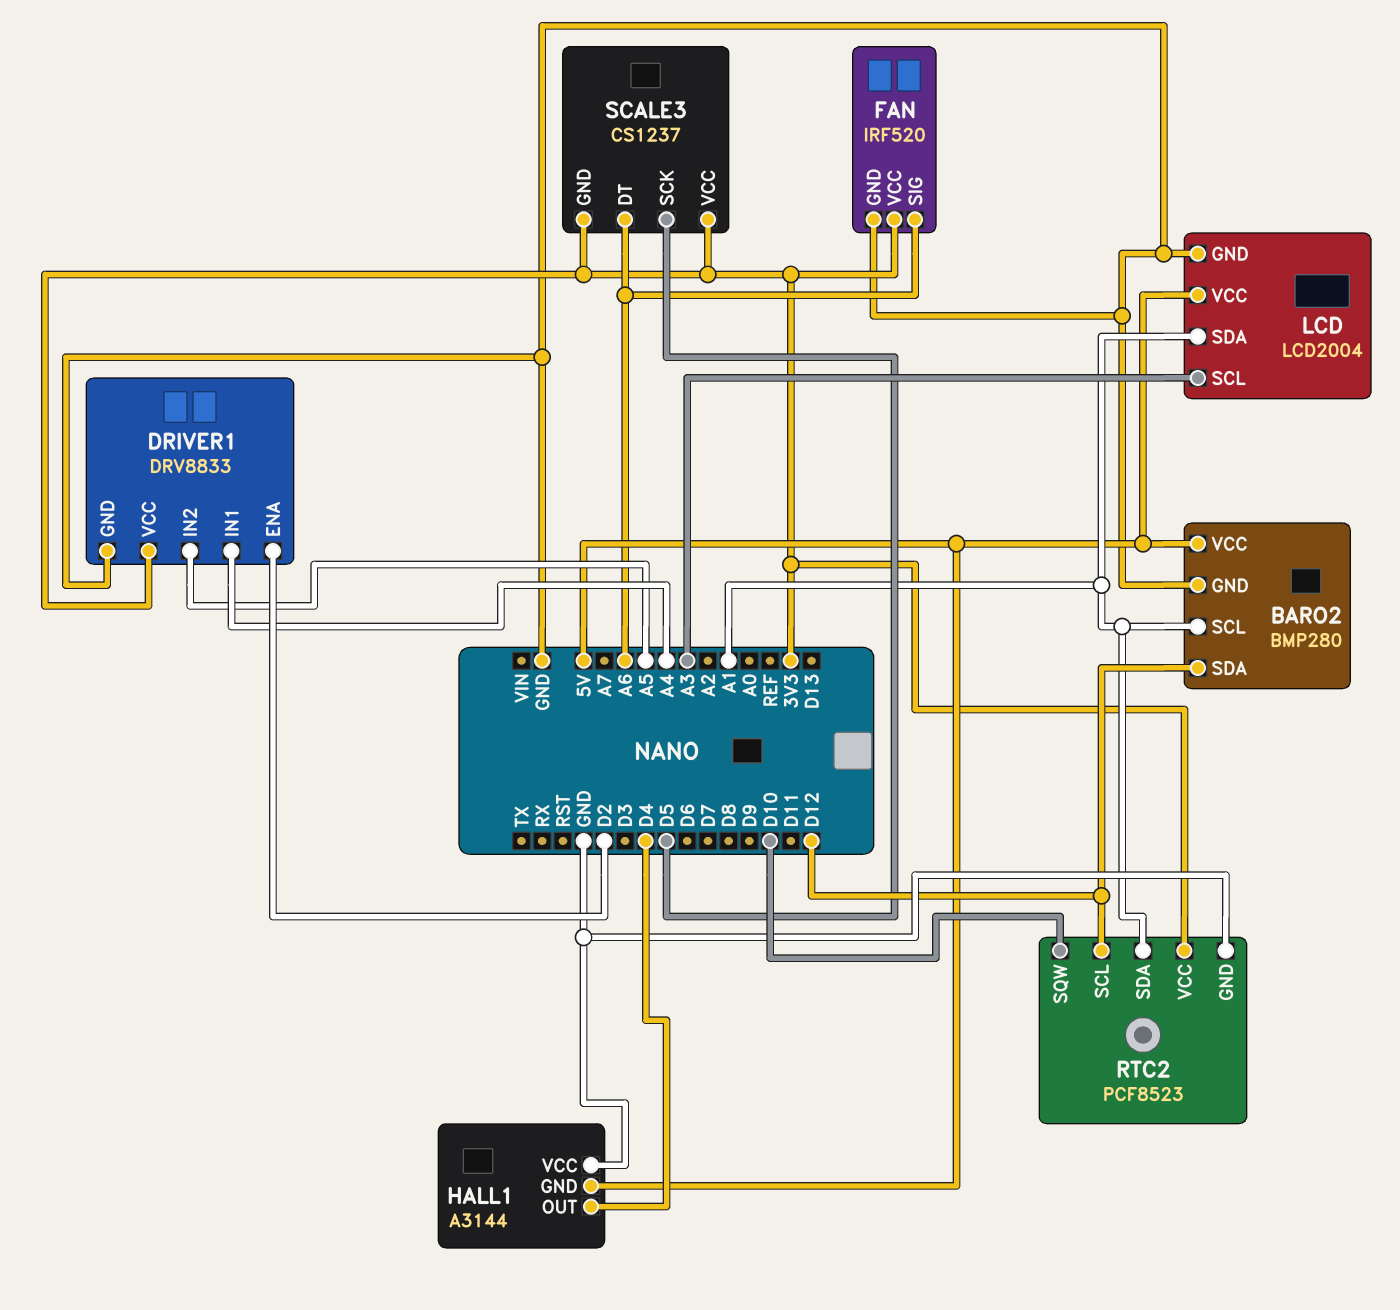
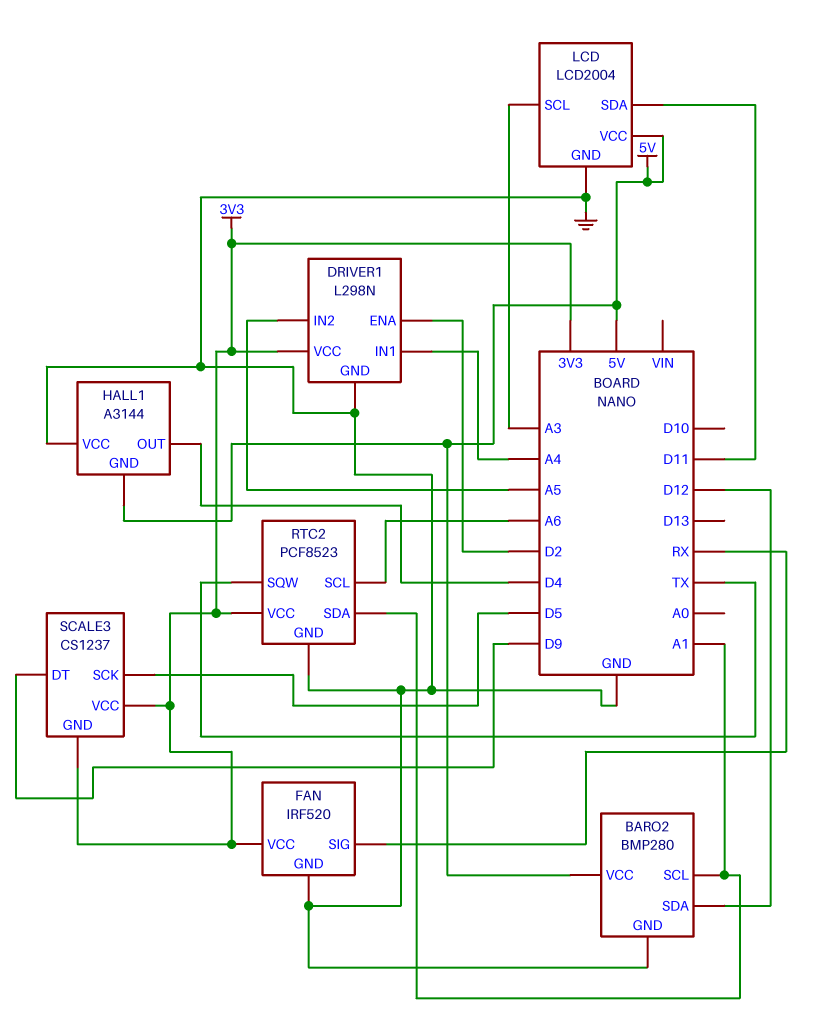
DRIVER1: DRV8833 -> L298N
FAN pin SIG: A6 -> RX
LCD pin SDA: A1 -> D11
RTC2 pin SCL: D12 -> A6
RTC2 pin SQW: D10 -> TX
SCALE3 pin DT: A6 -> D9

